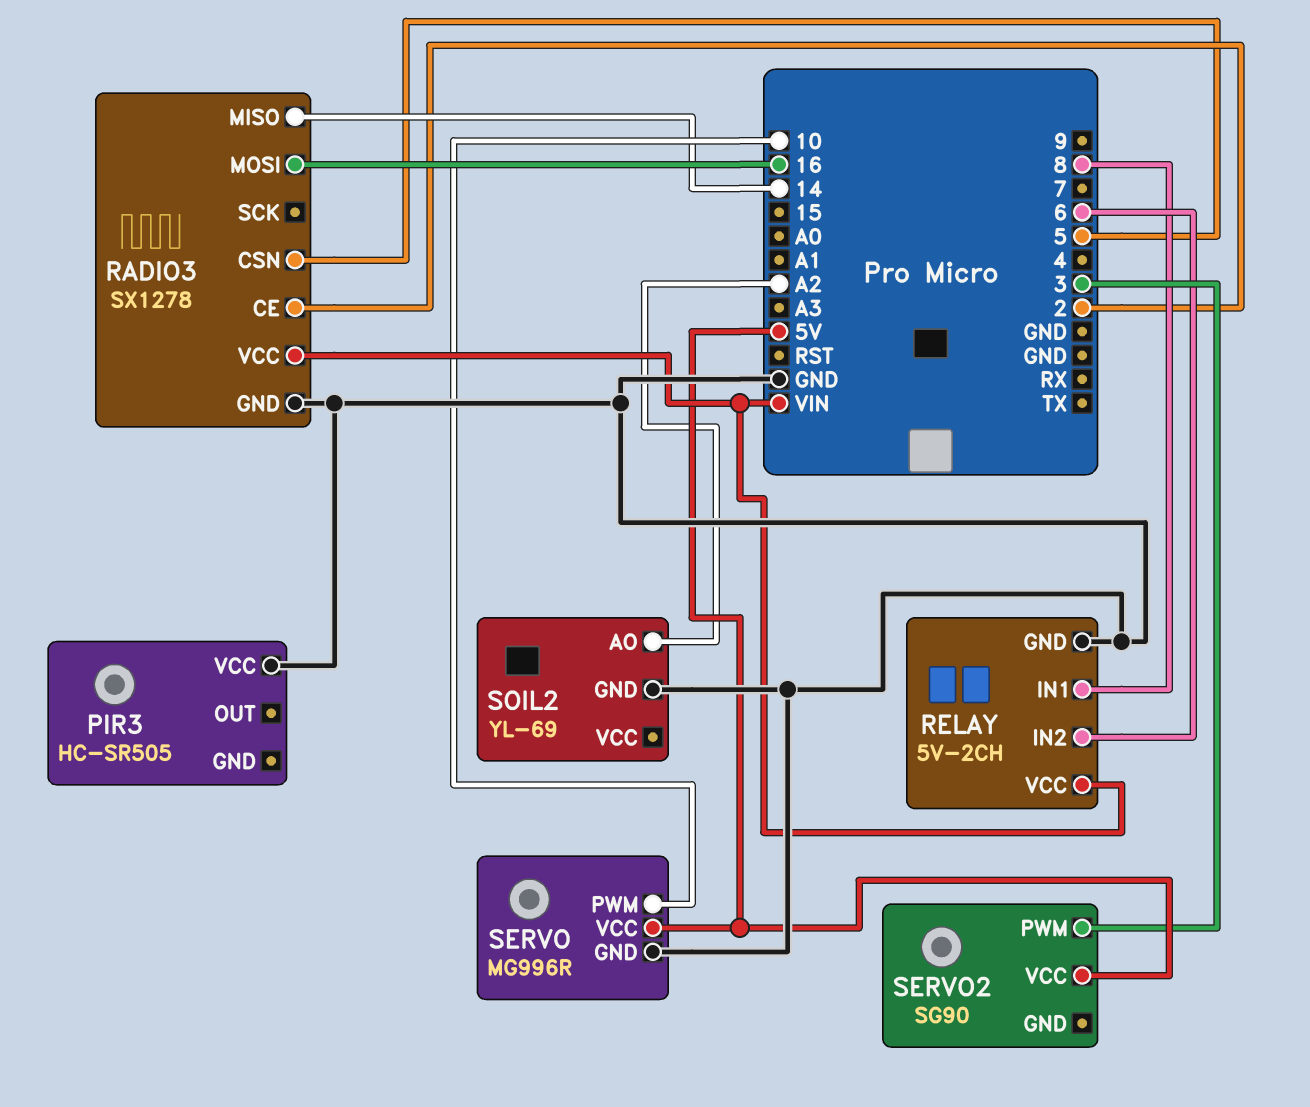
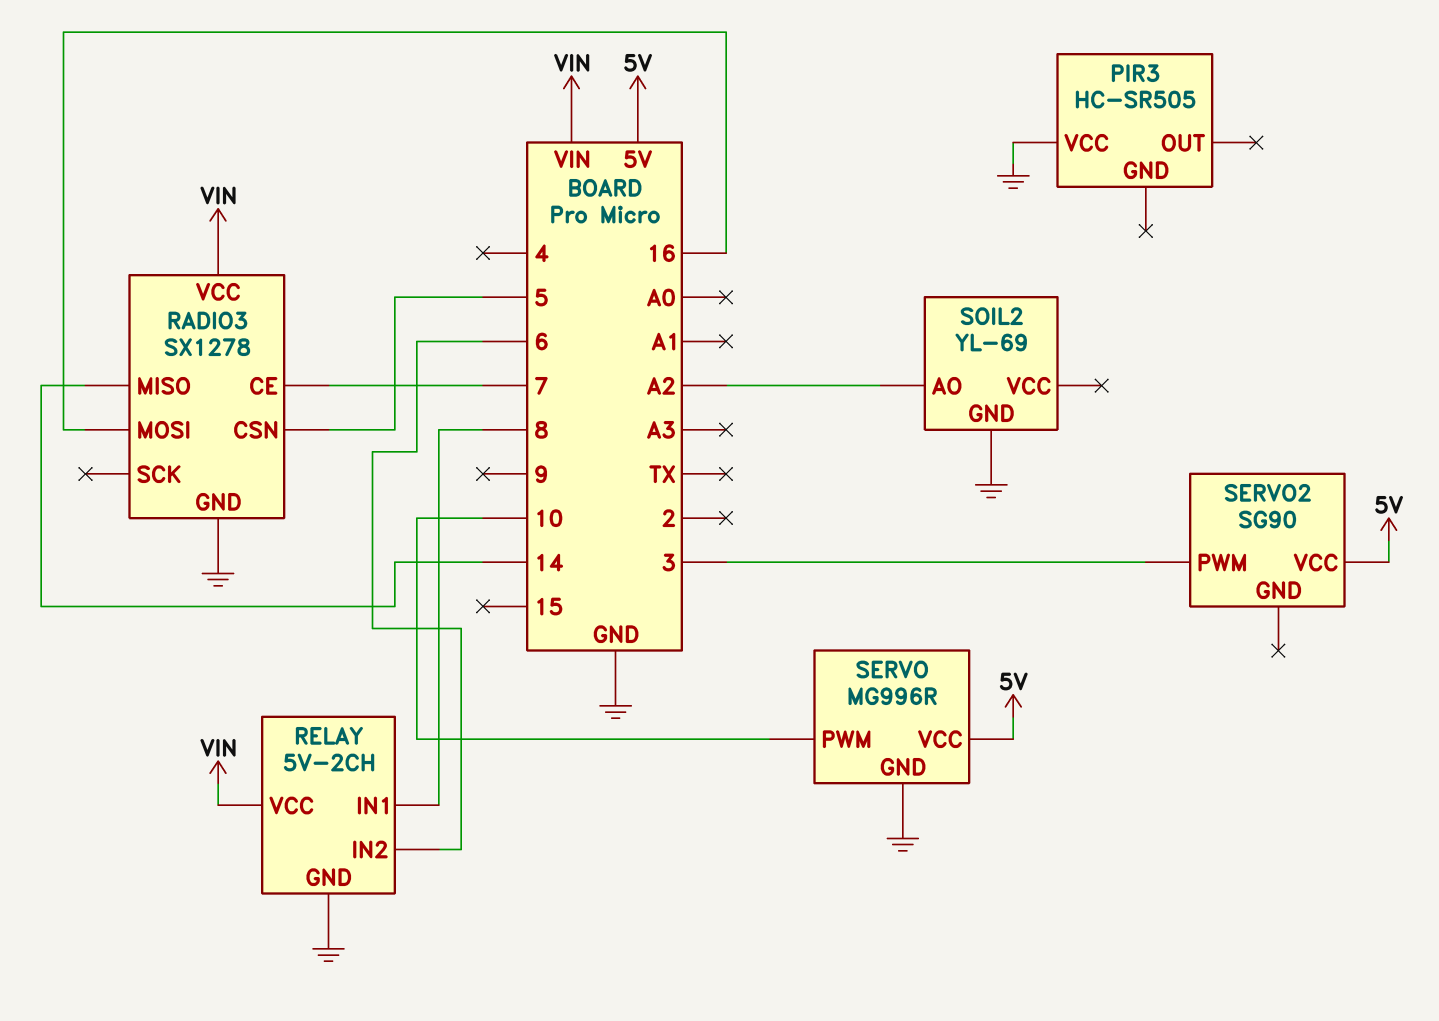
RADIO3 pin CE: 2 -> 7

